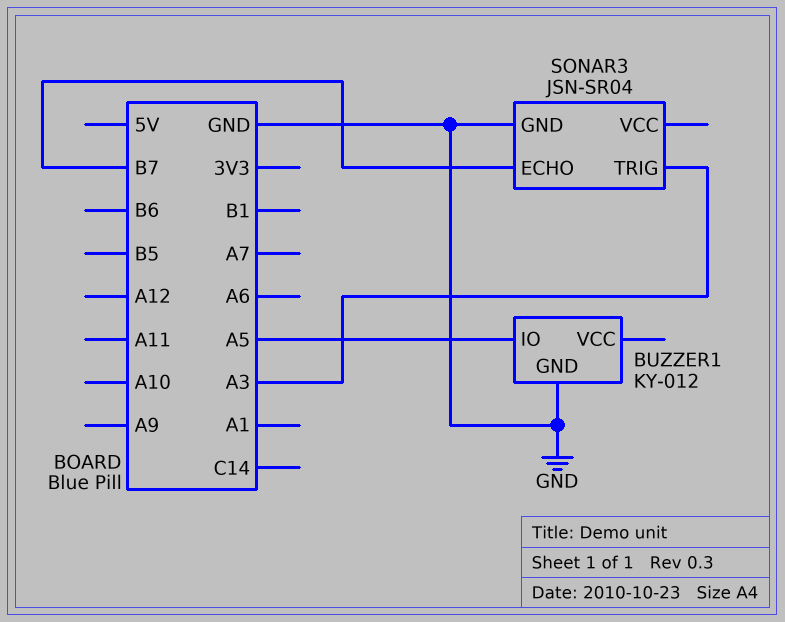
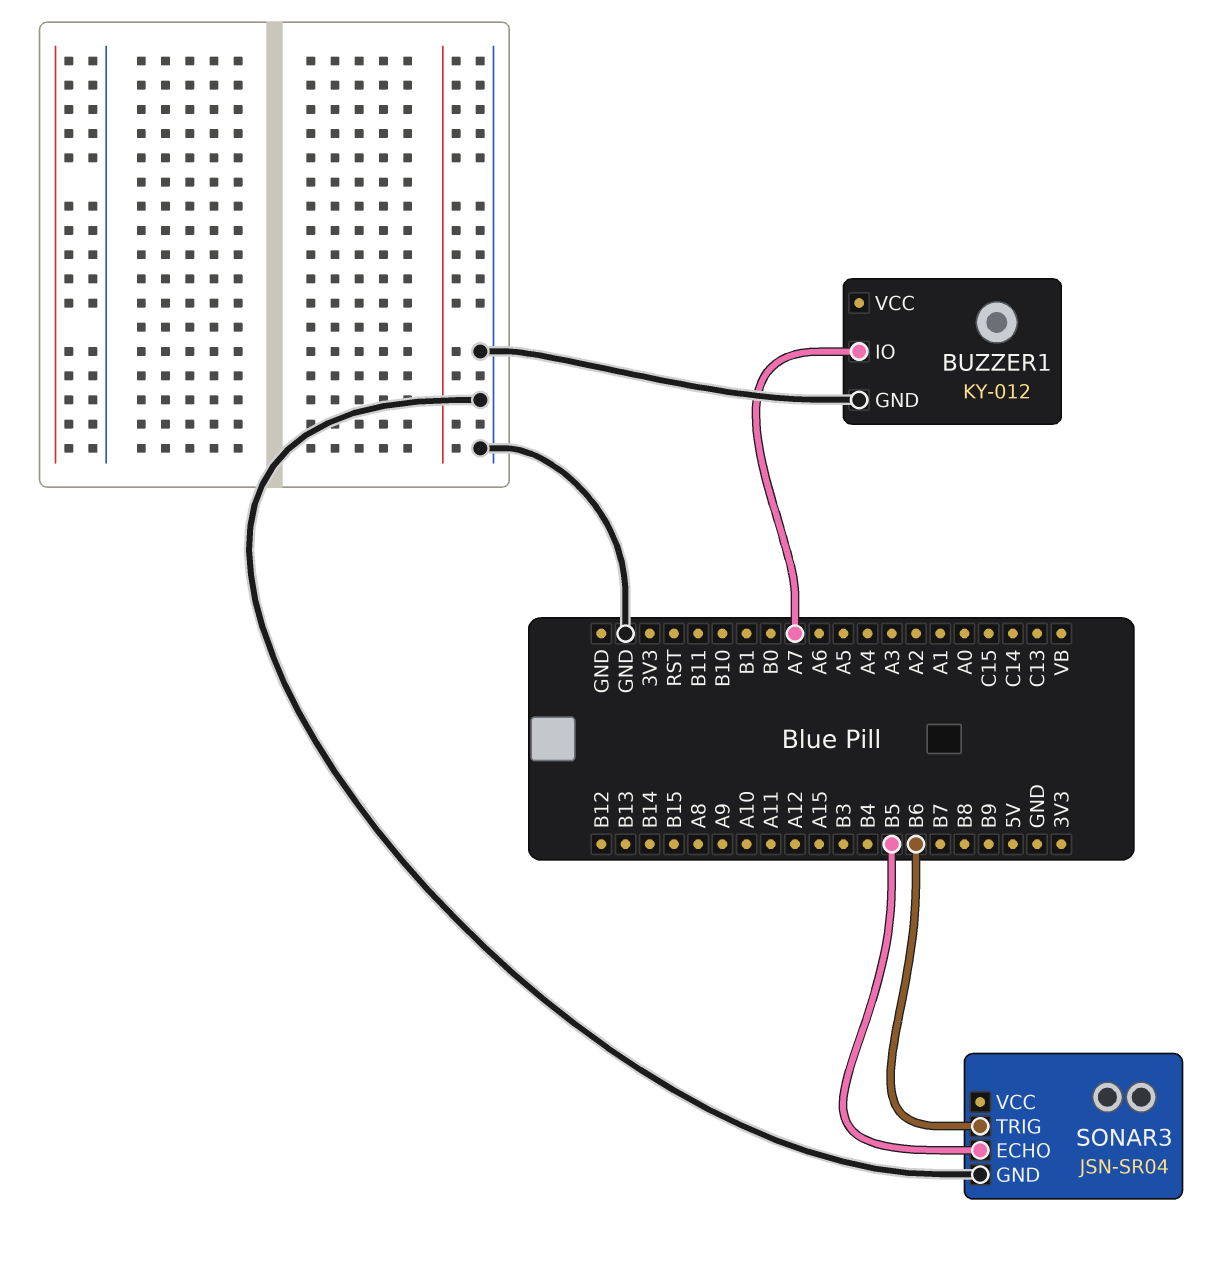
BUZZER1 pin IO: A5 -> A7
SONAR3 pin ECHO: B7 -> B5
SONAR3 pin TRIG: A3 -> B6

